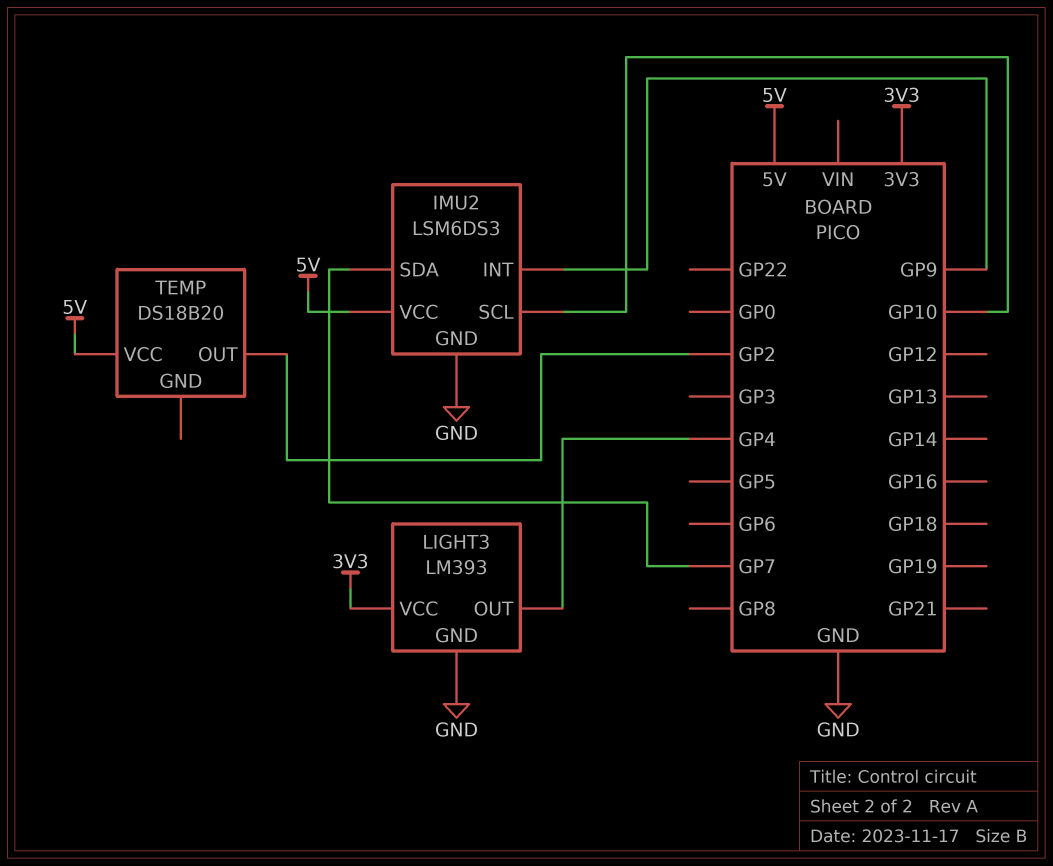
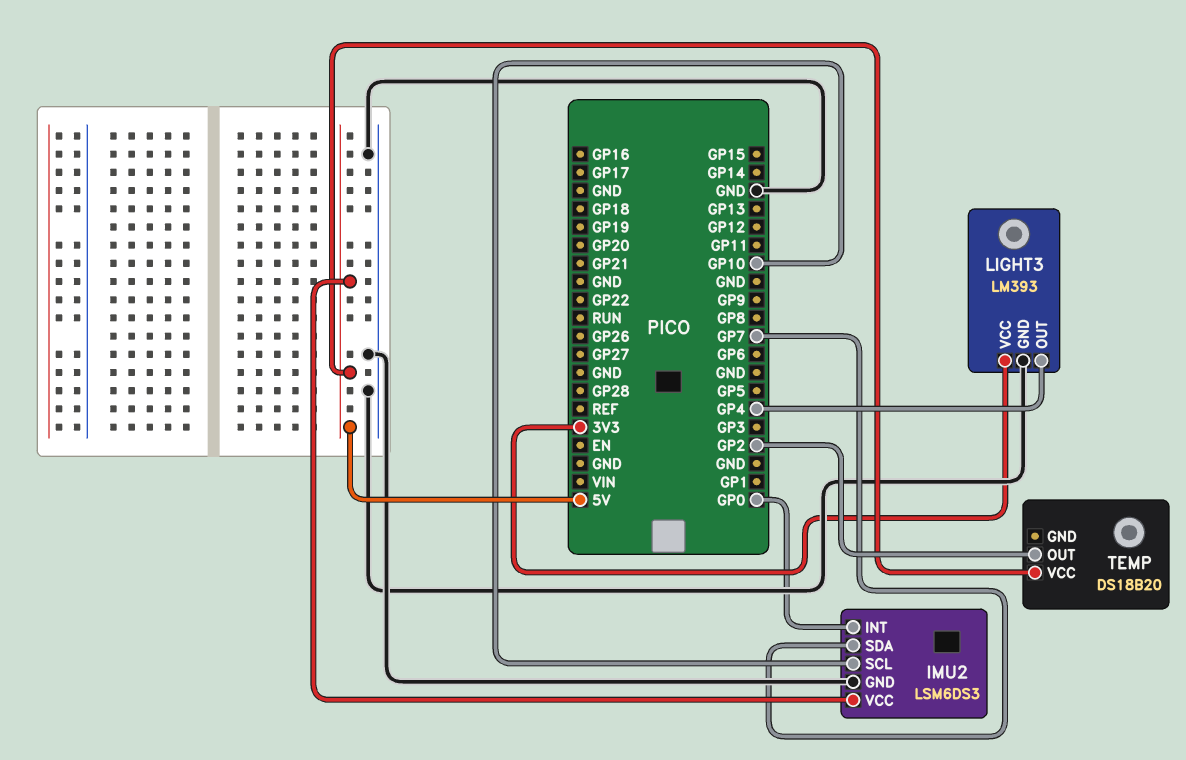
IMU2 pin INT: GP9 -> GP0

